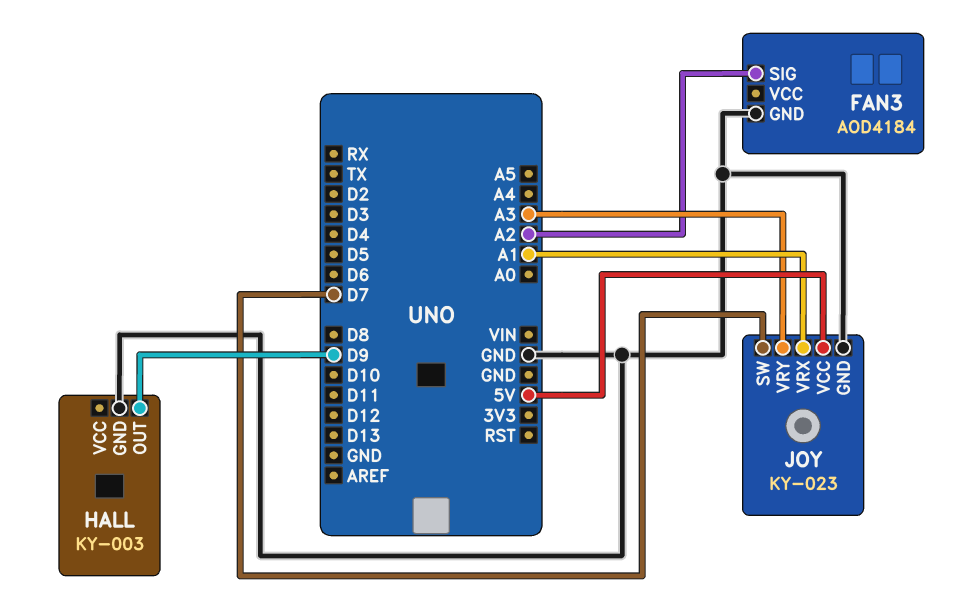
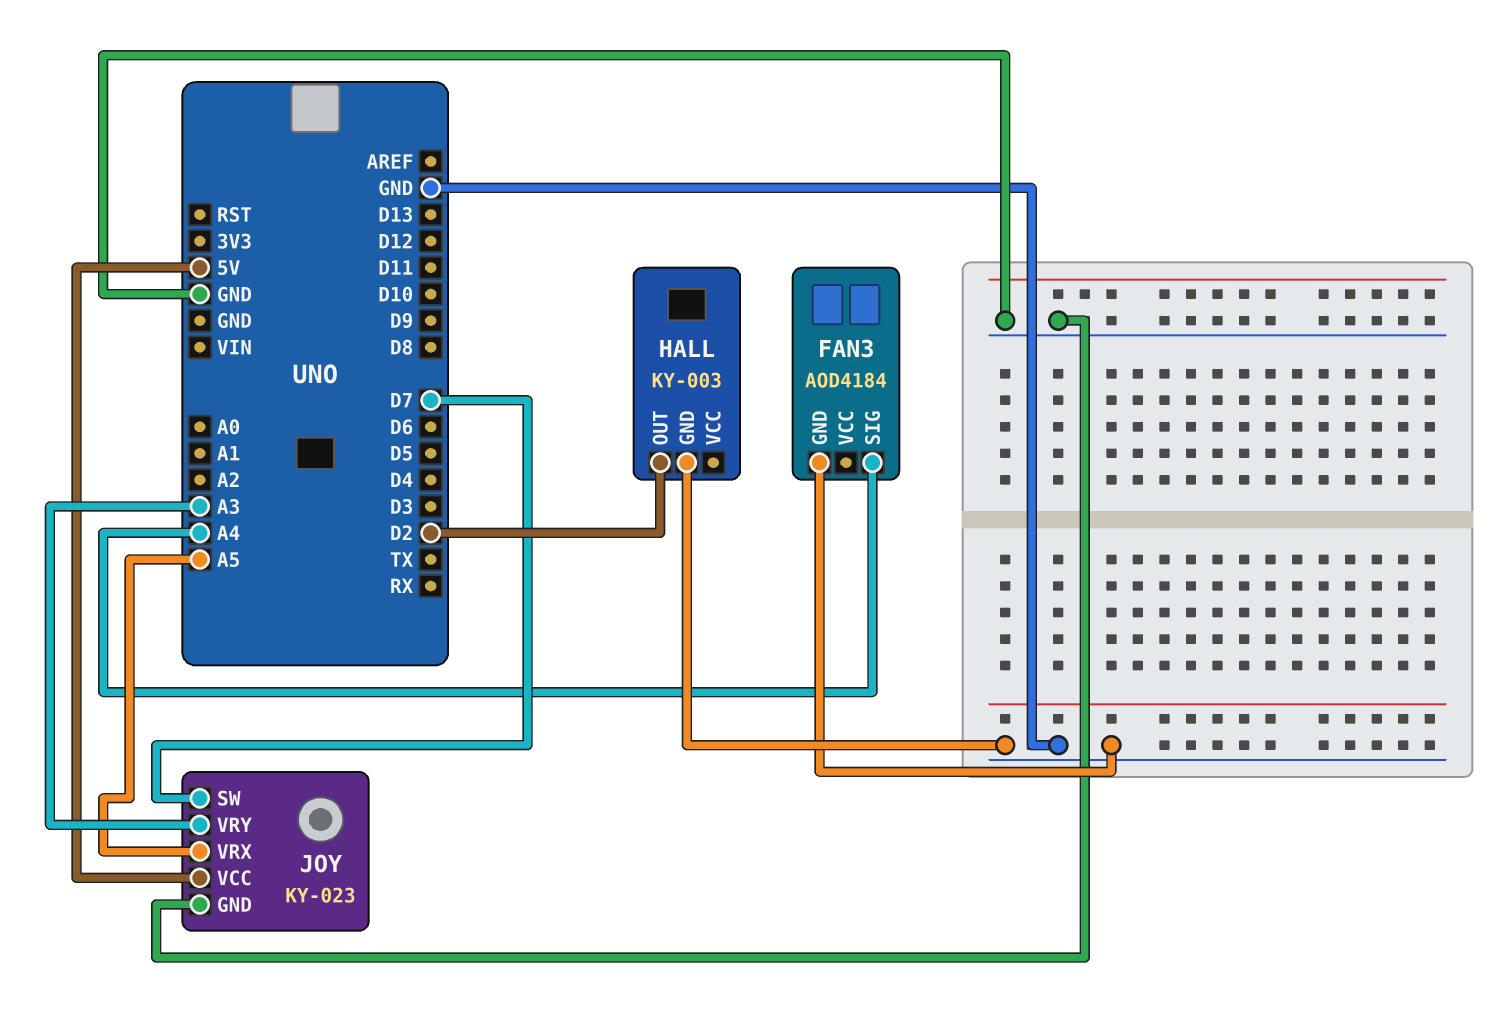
FAN3 pin SIG: A2 -> A4
HALL pin OUT: D9 -> D2
JOY pin VRX: A1 -> A5

